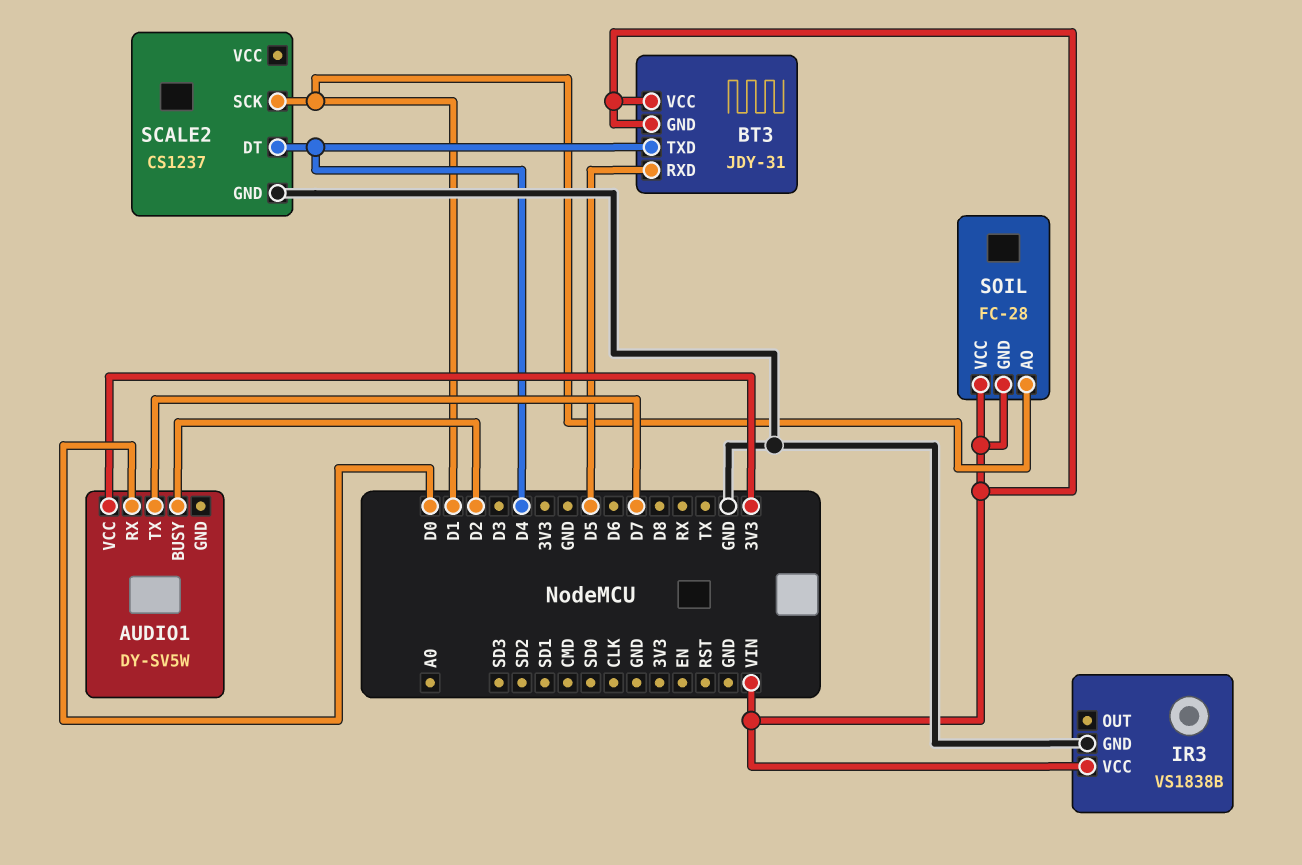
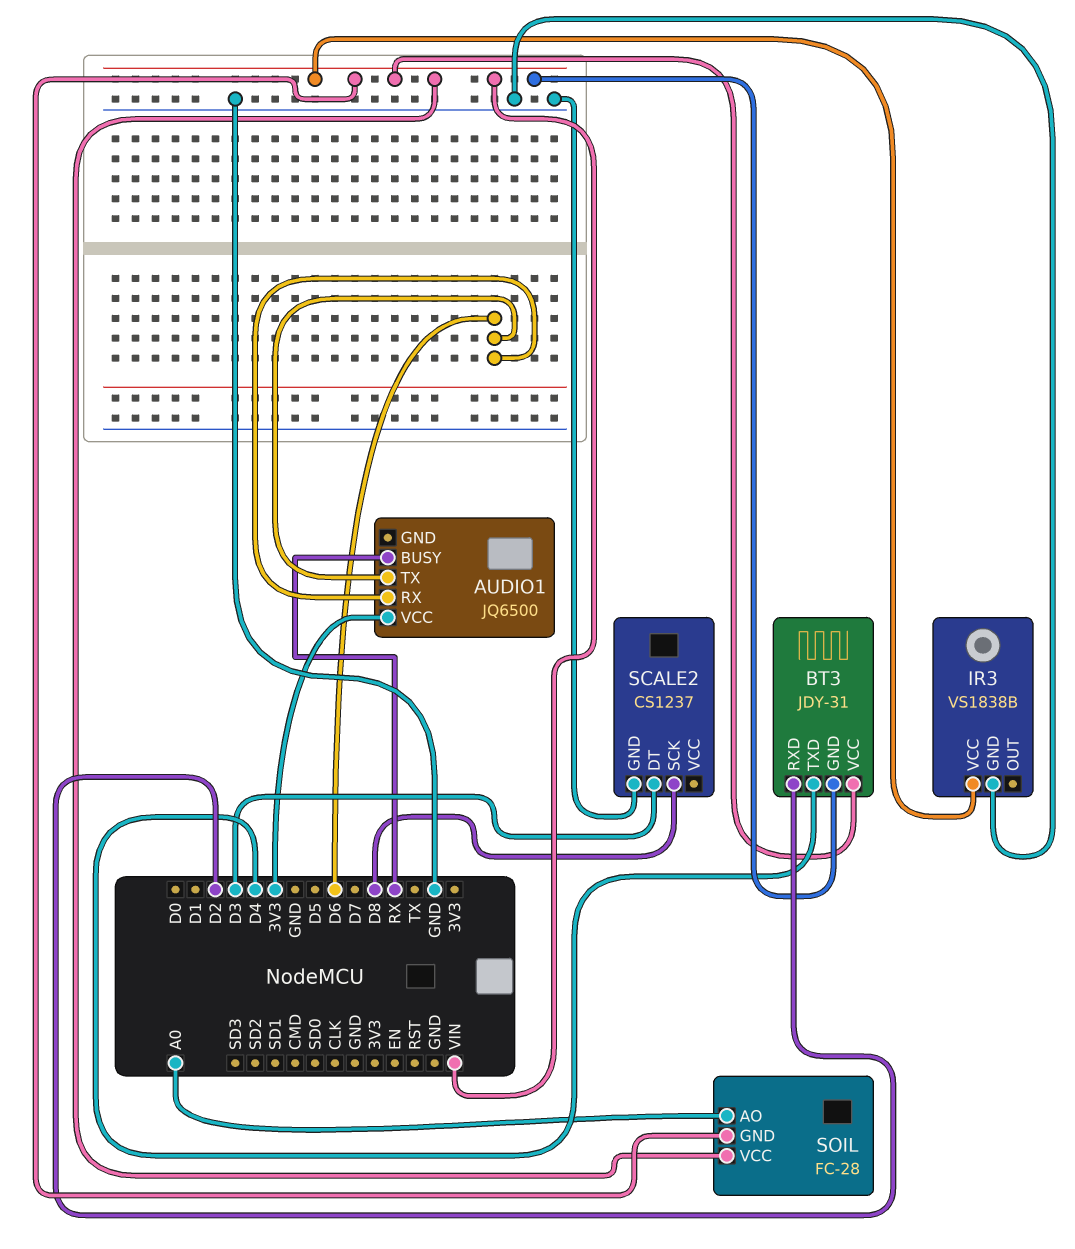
AUDIO1: DY-SV5W -> JQ6500
AUDIO1 pin BUSY: D2 -> RX
AUDIO1 pin RX: D0 -> D6
AUDIO1 pin TX: D7 -> D6
BT3 pin RXD: D5 -> D2
SCALE2 pin DT: D4 -> D3
SCALE2 pin SCK: D1 -> D8
SOIL pin AO: D1 -> A0

